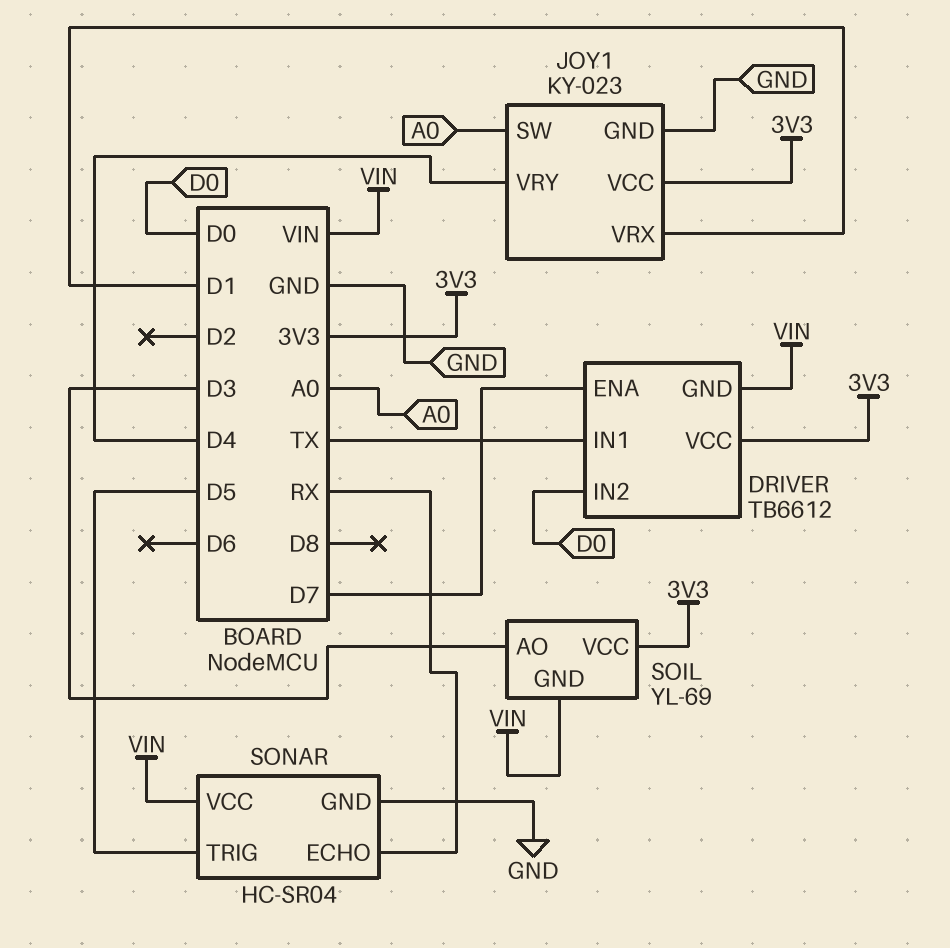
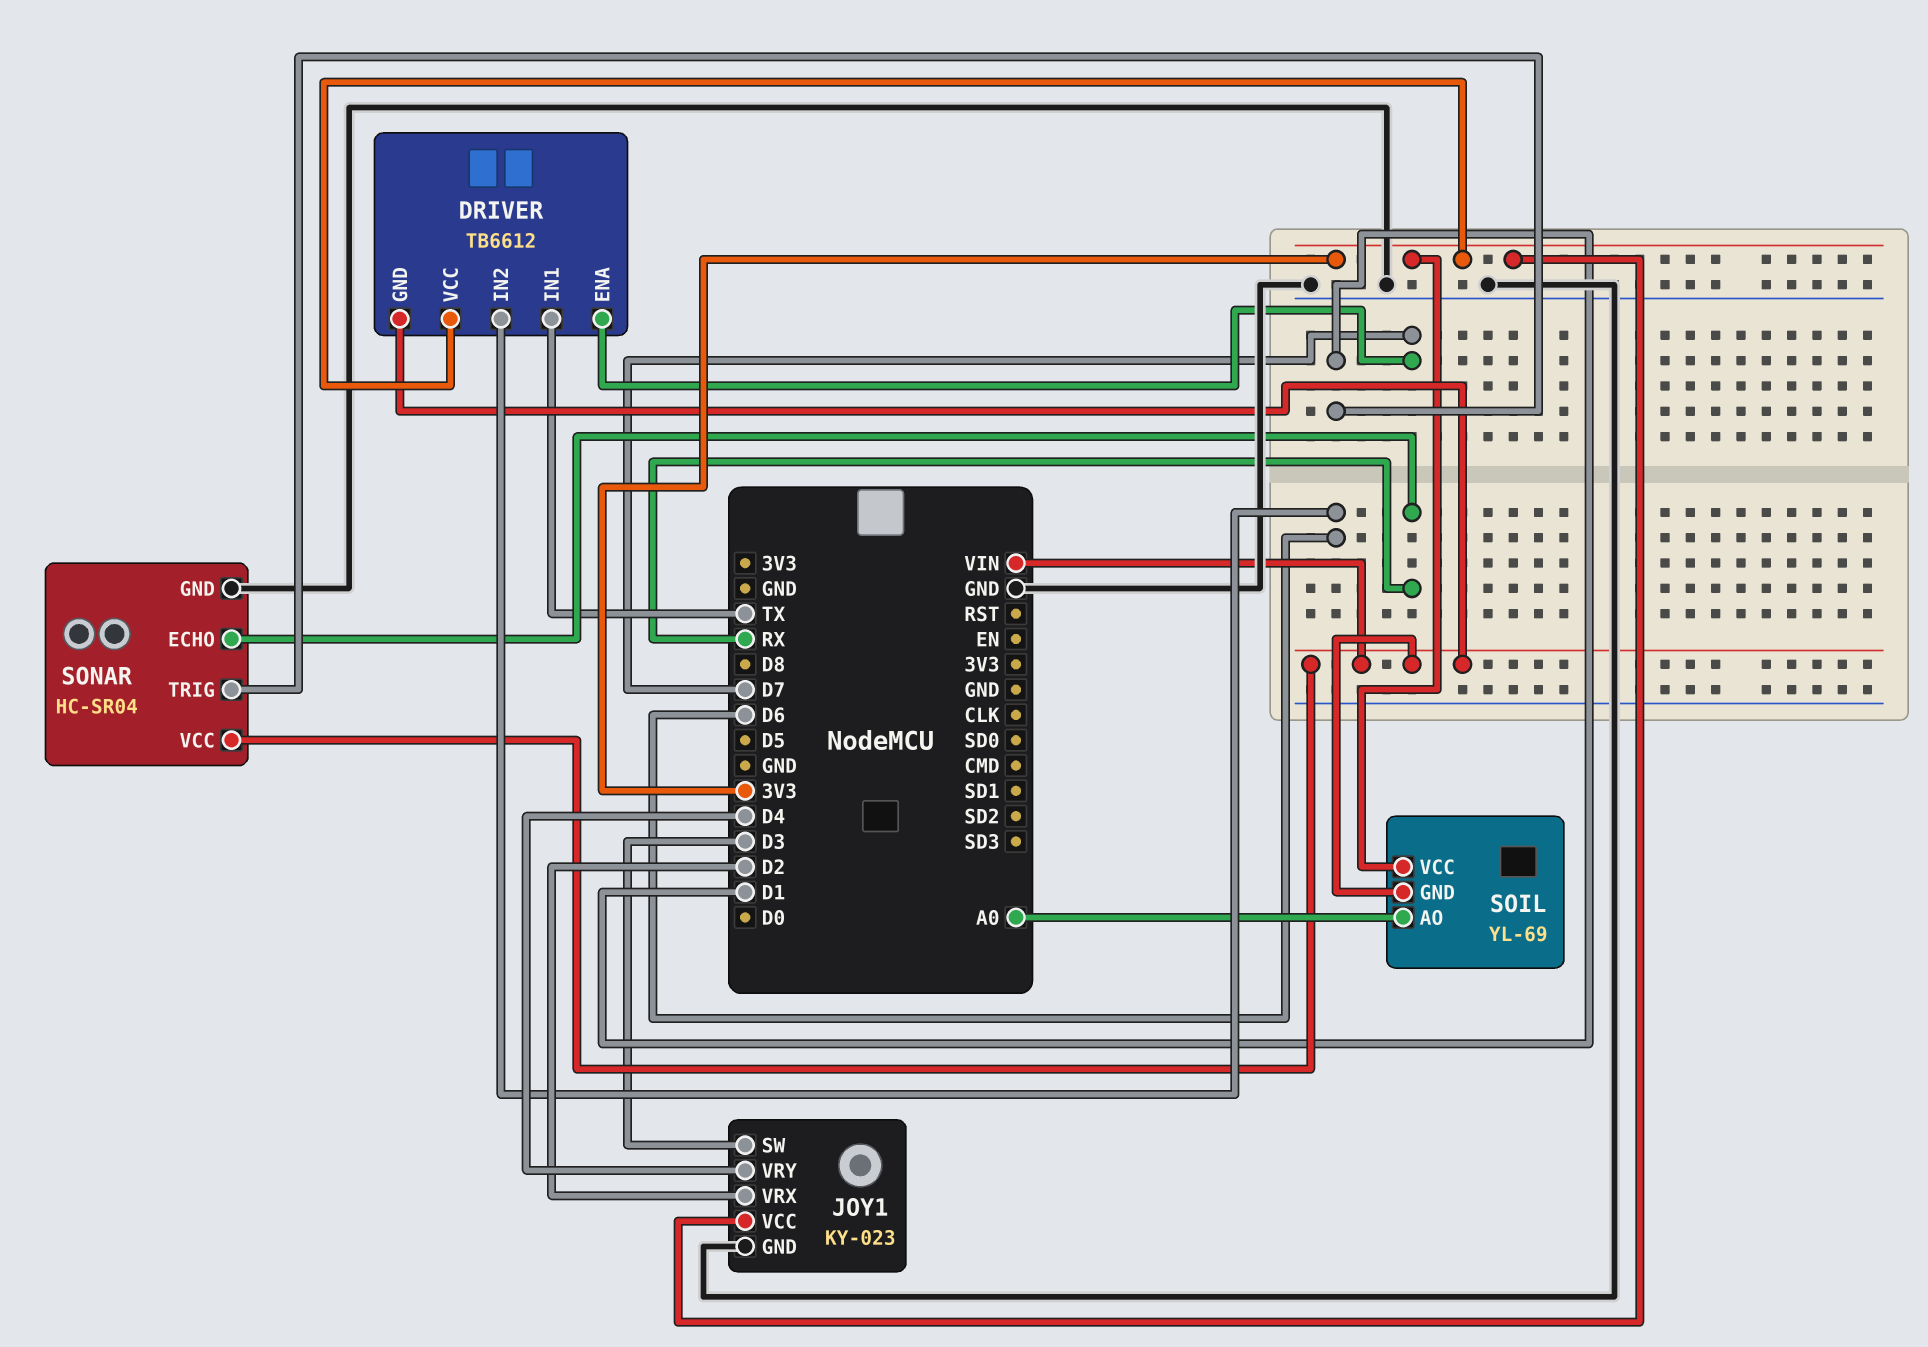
DRIVER pin IN2: D0 -> D6
JOY1 pin SW: A0 -> D3
JOY1 pin VRX: D1 -> D2
SOIL pin AO: D3 -> A0
SONAR pin TRIG: D5 -> D1

